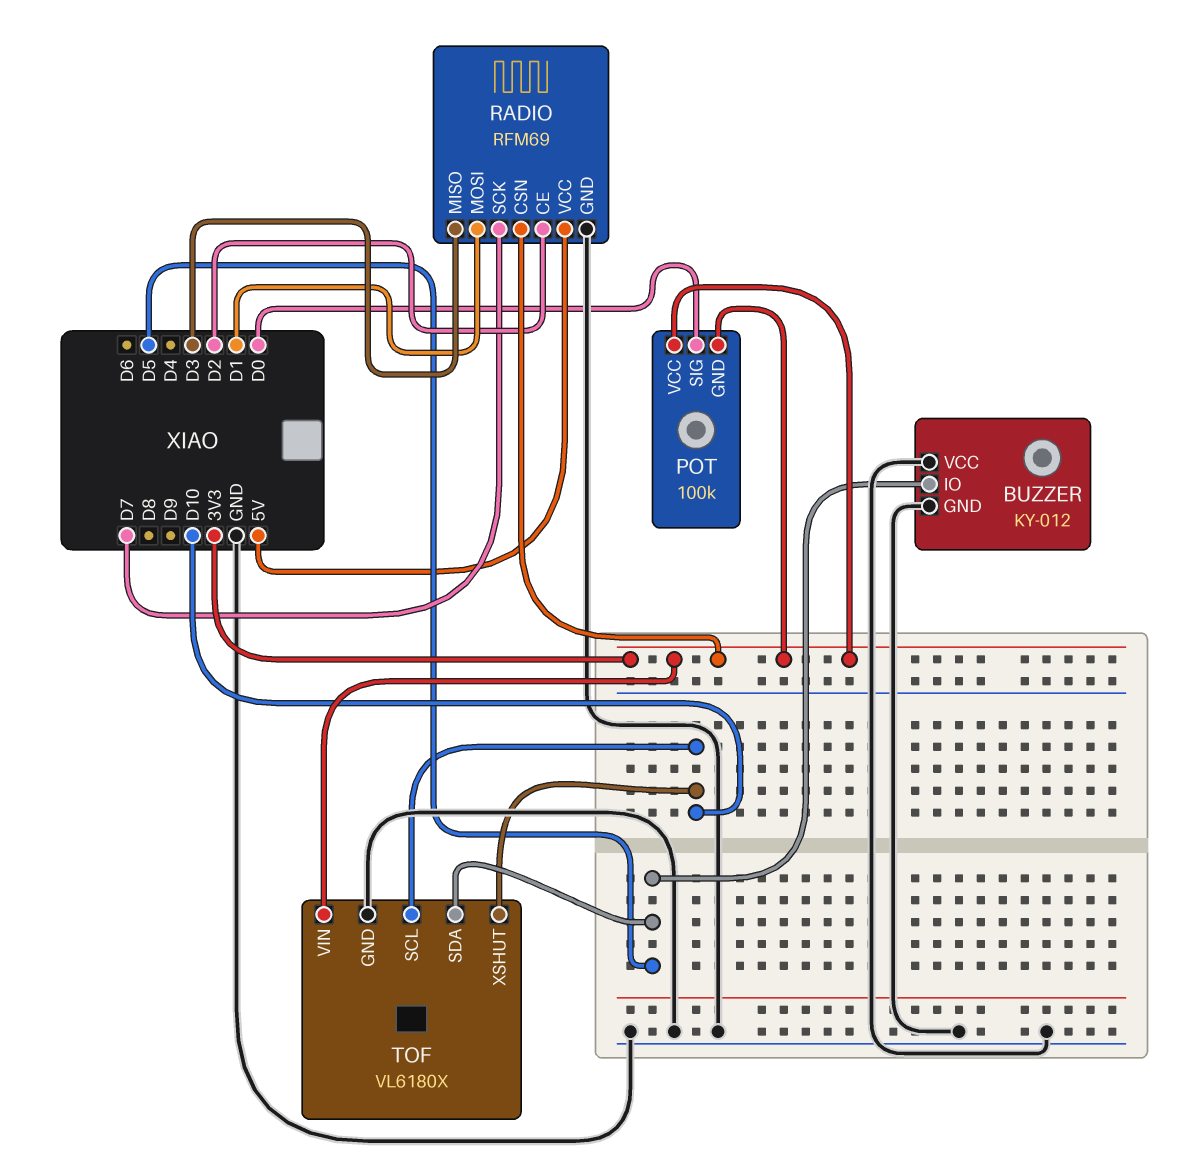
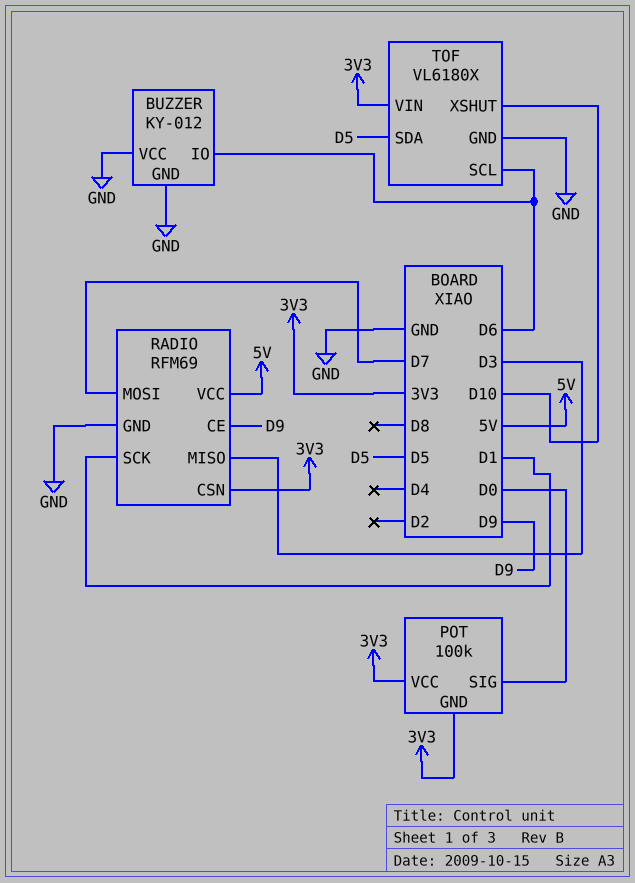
BUZZER pin IO: D5 -> D6
RADIO pin CE: D2 -> D9
RADIO pin MOSI: D1 -> D7
RADIO pin SCK: D7 -> D1
TOF pin SCL: D10 -> D6

